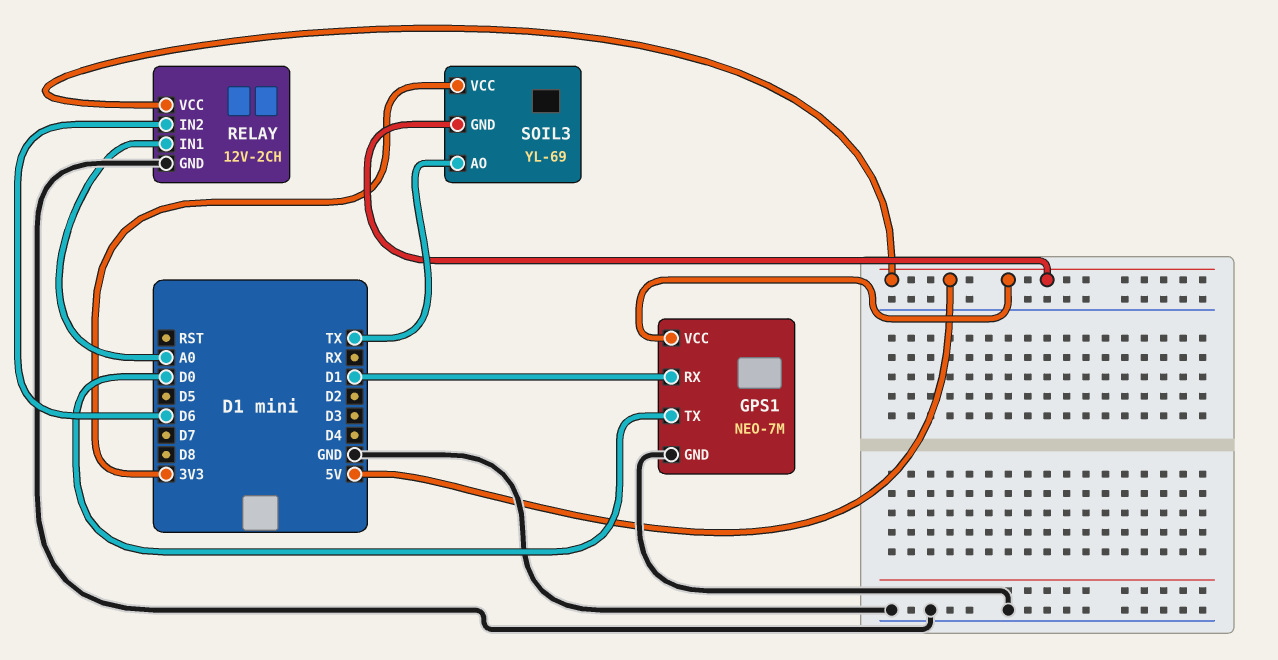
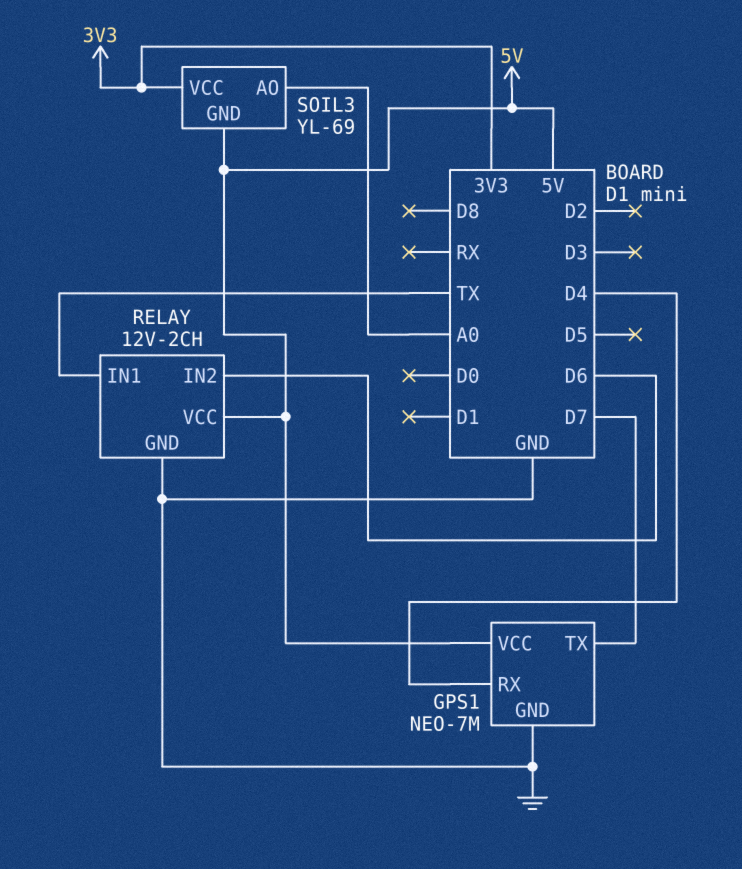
GPS1 pin RX: D1 -> D4
GPS1 pin TX: D0 -> D7
RELAY pin IN1: A0 -> TX
SOIL3 pin AO: TX -> A0

